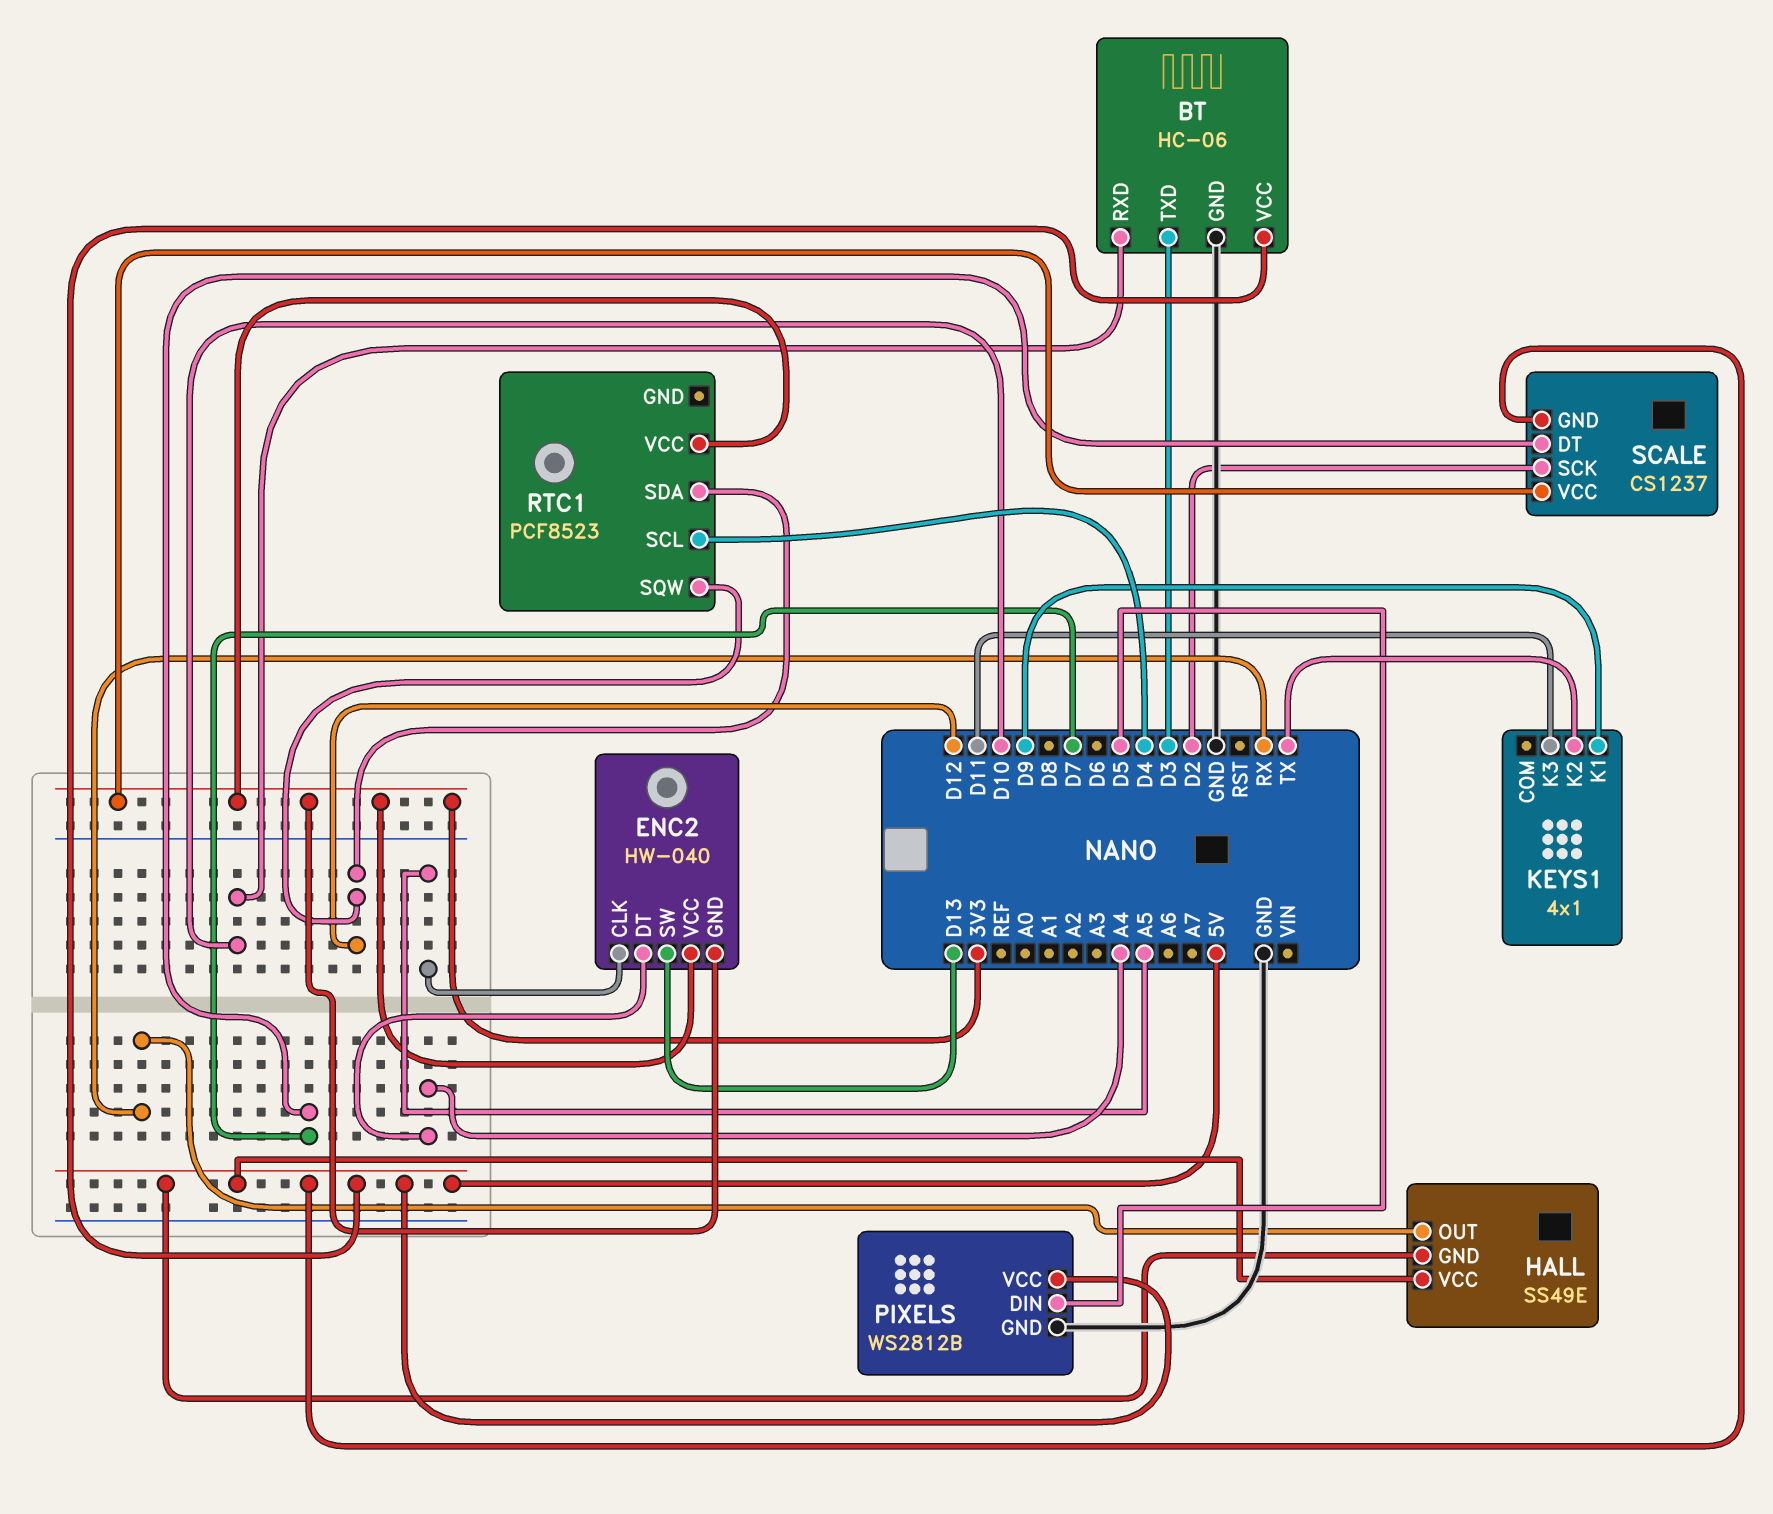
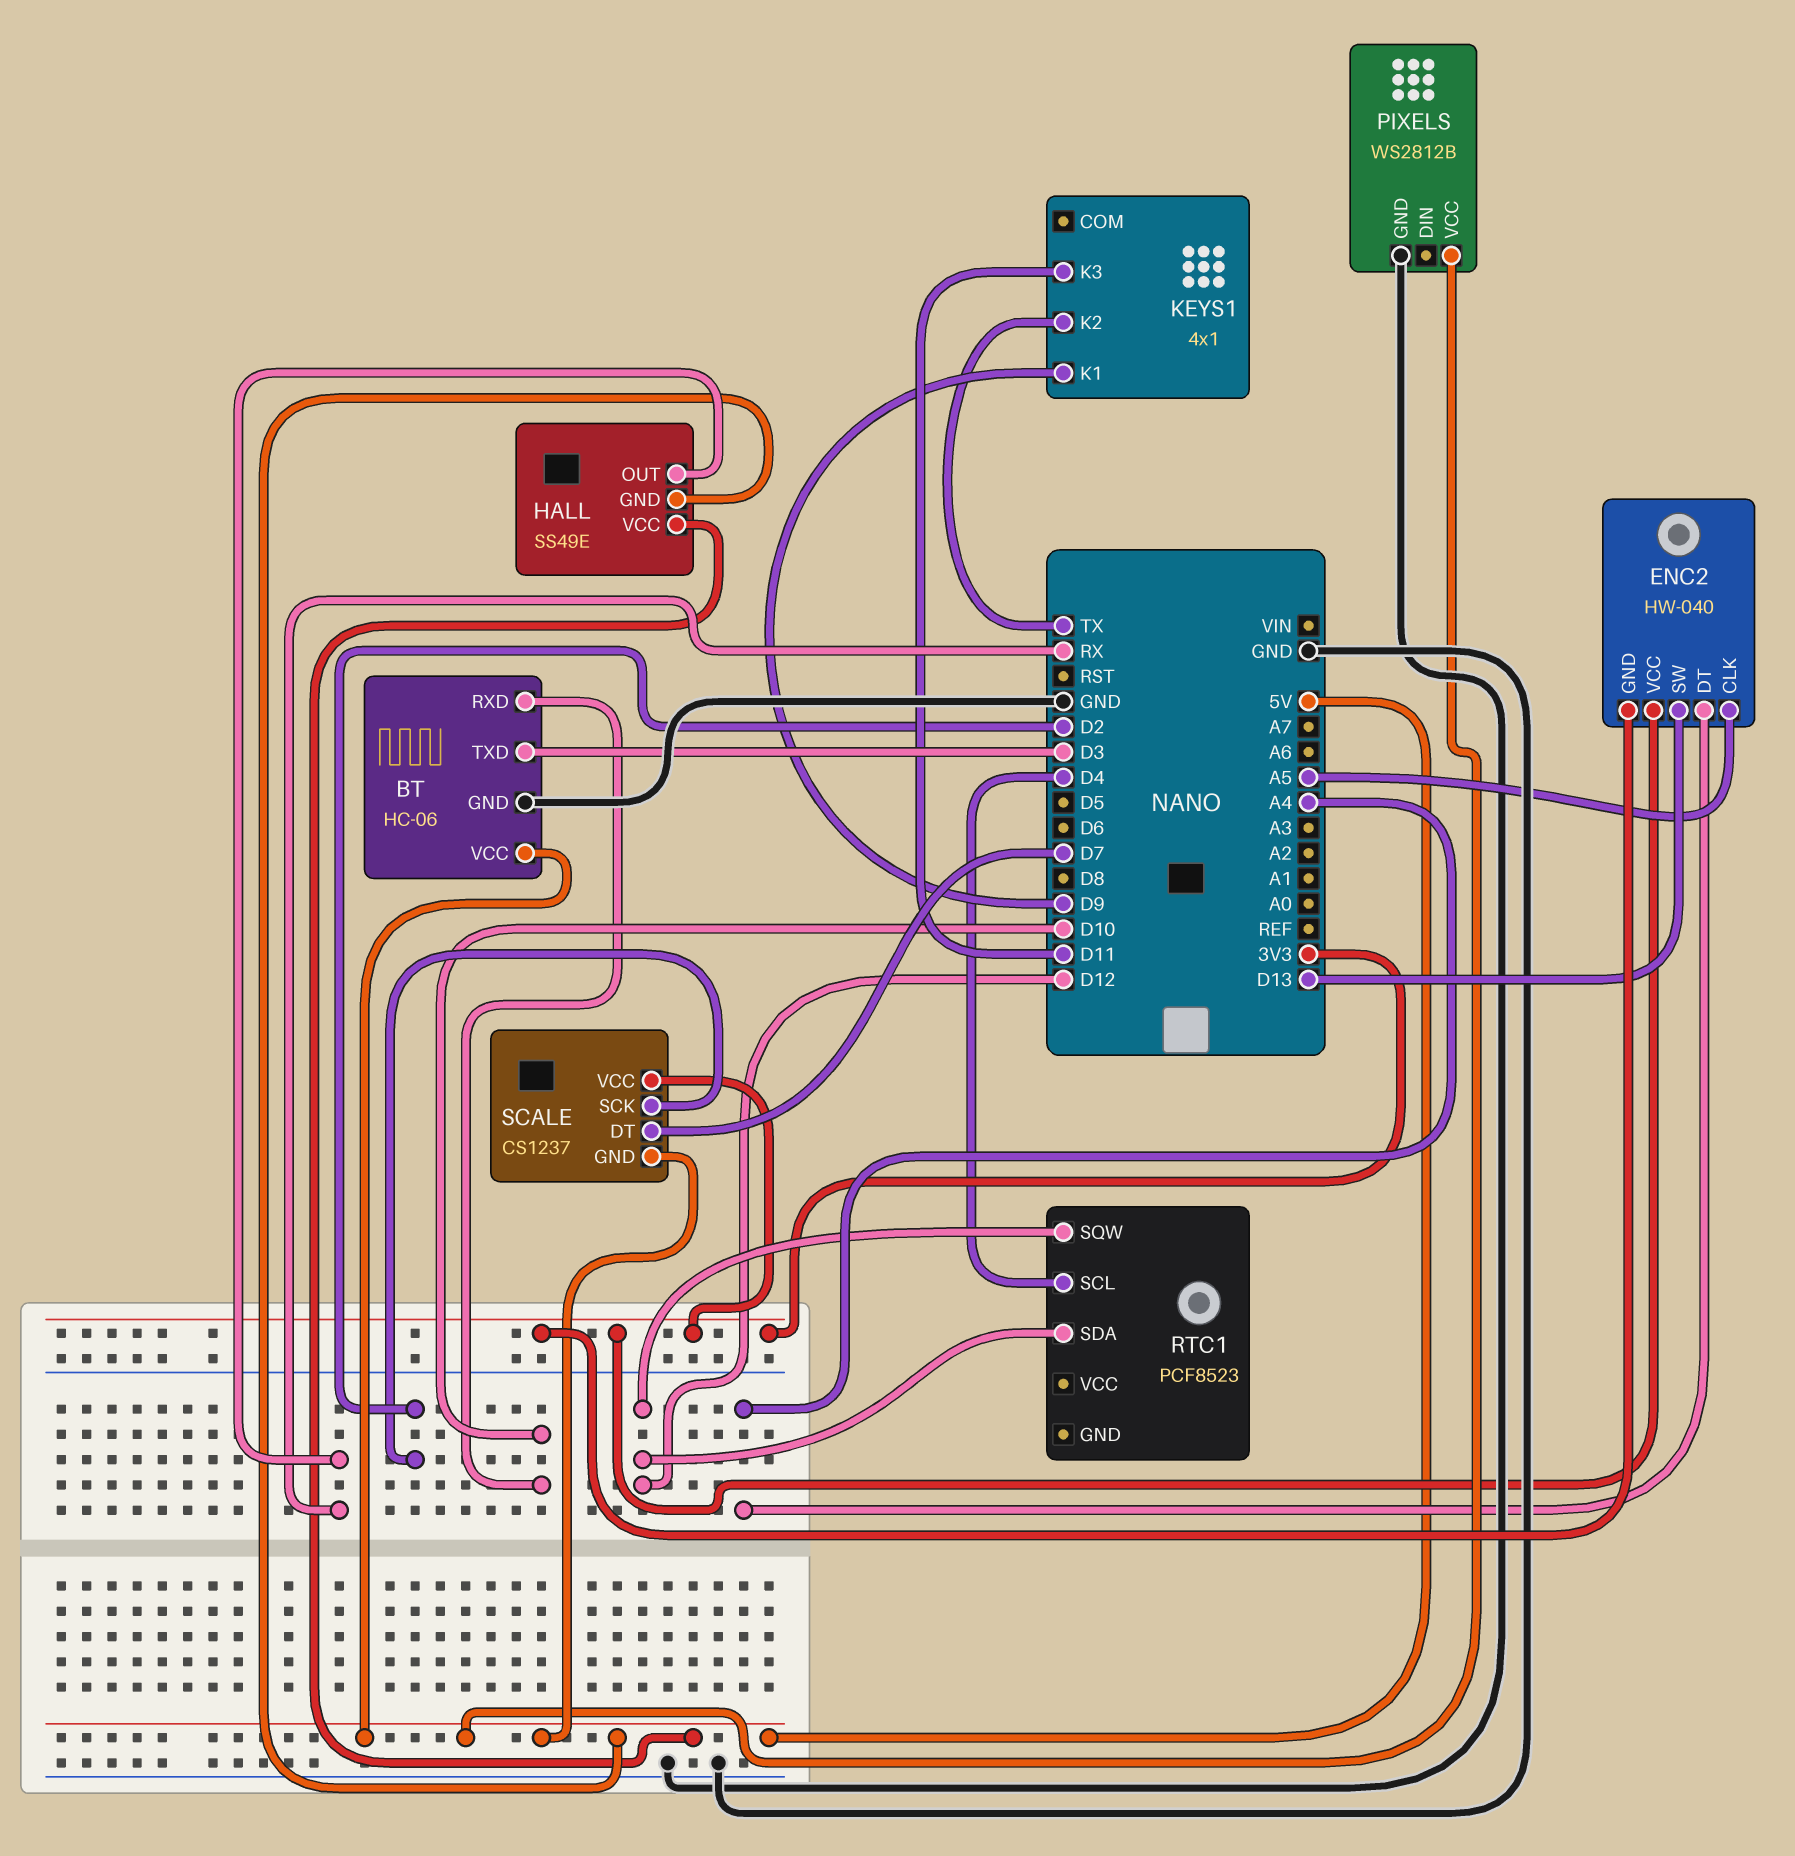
PIXELS pin DIN: D5 -> none
RTC1 pin VCC: 3V3 -> none

